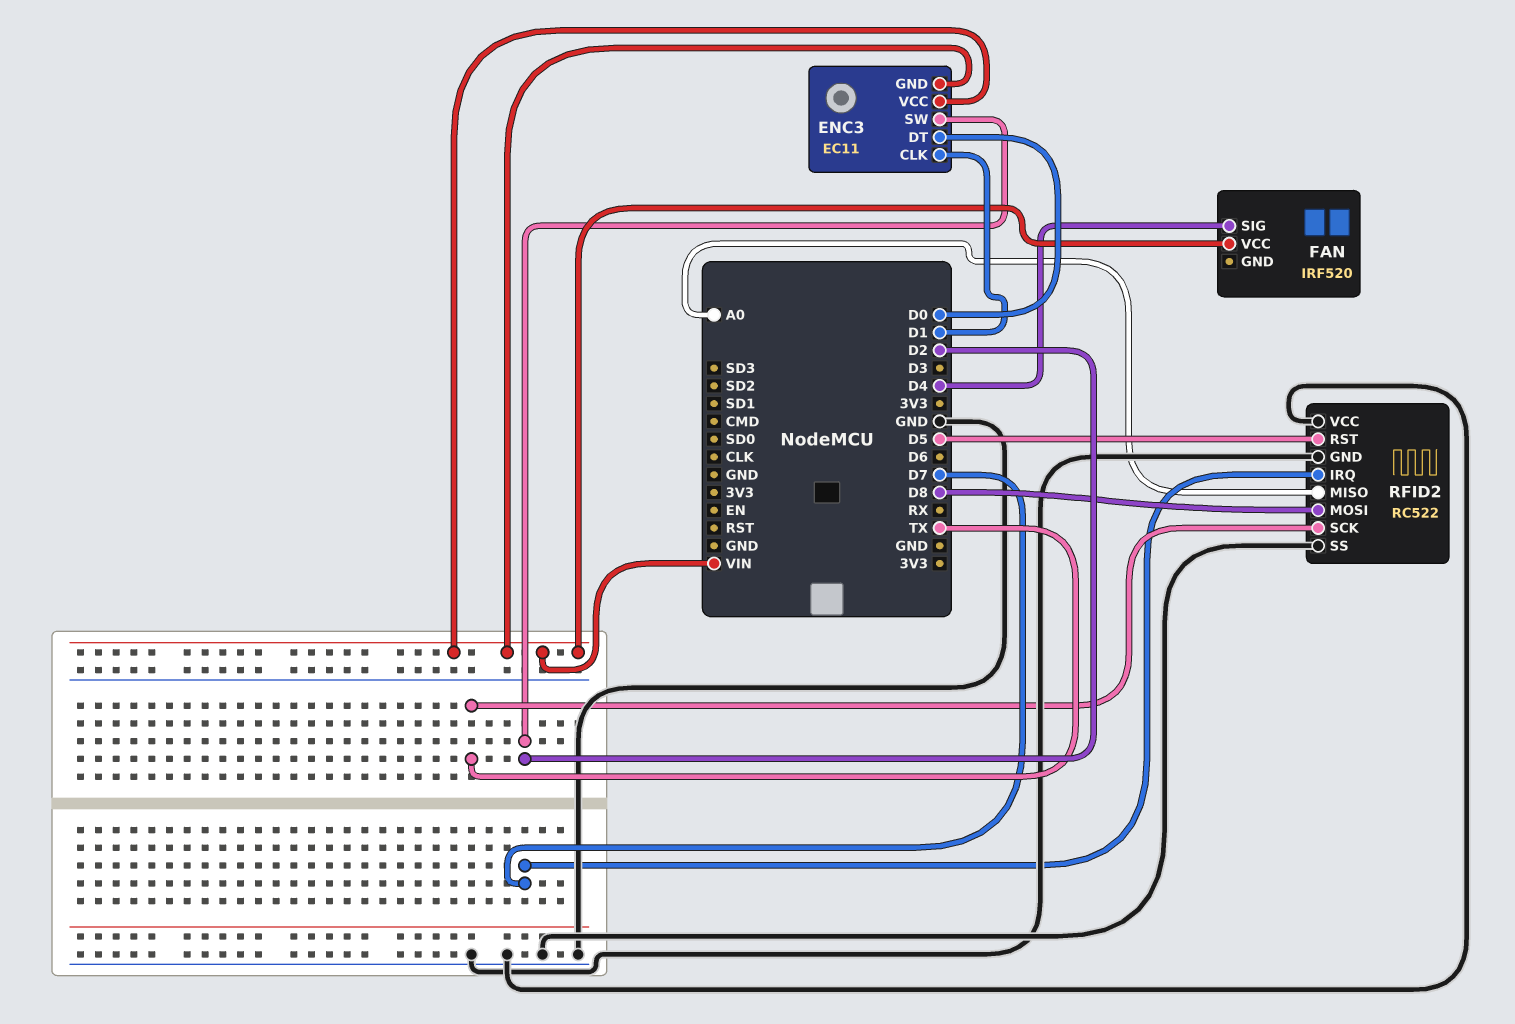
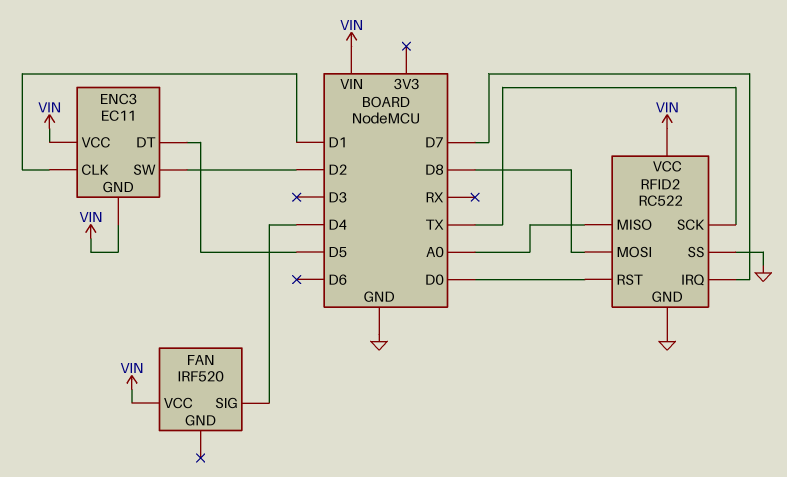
ENC3 pin DT: D0 -> D5
RFID2 pin RST: D5 -> D0
RFID2 pin VCC: GND -> VIN

